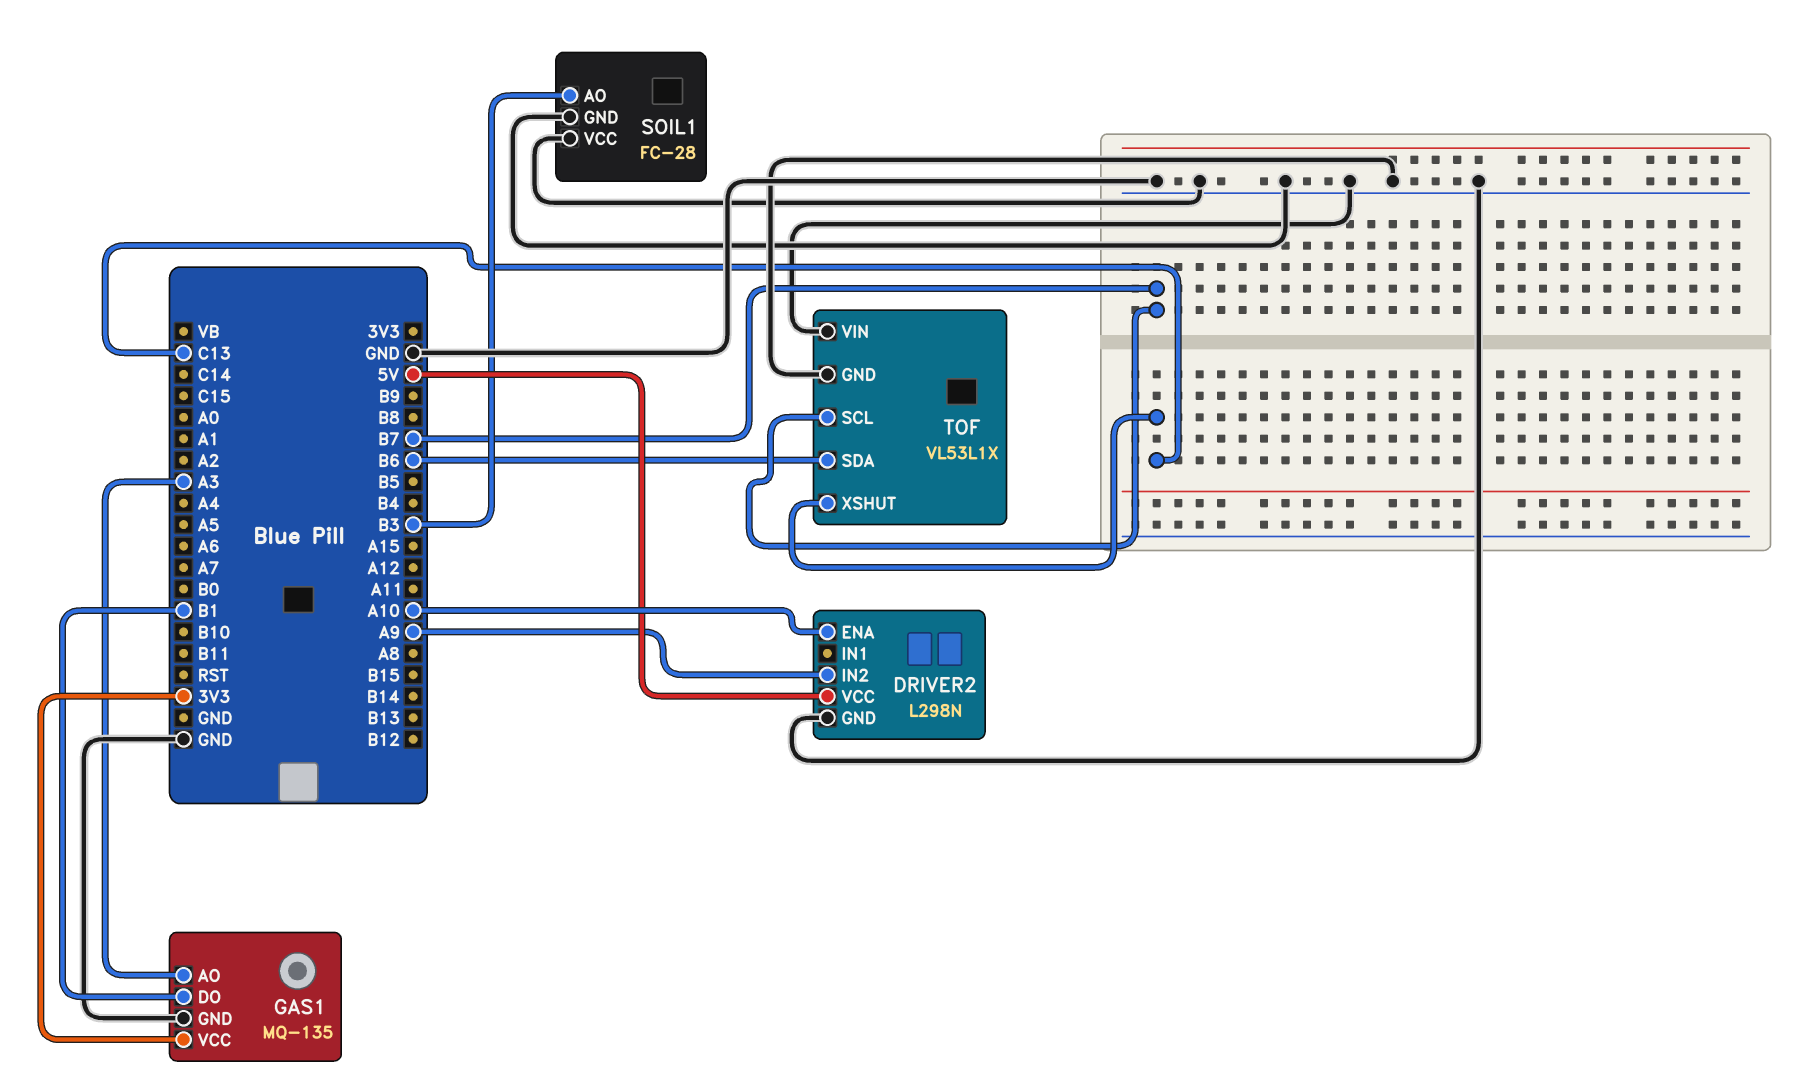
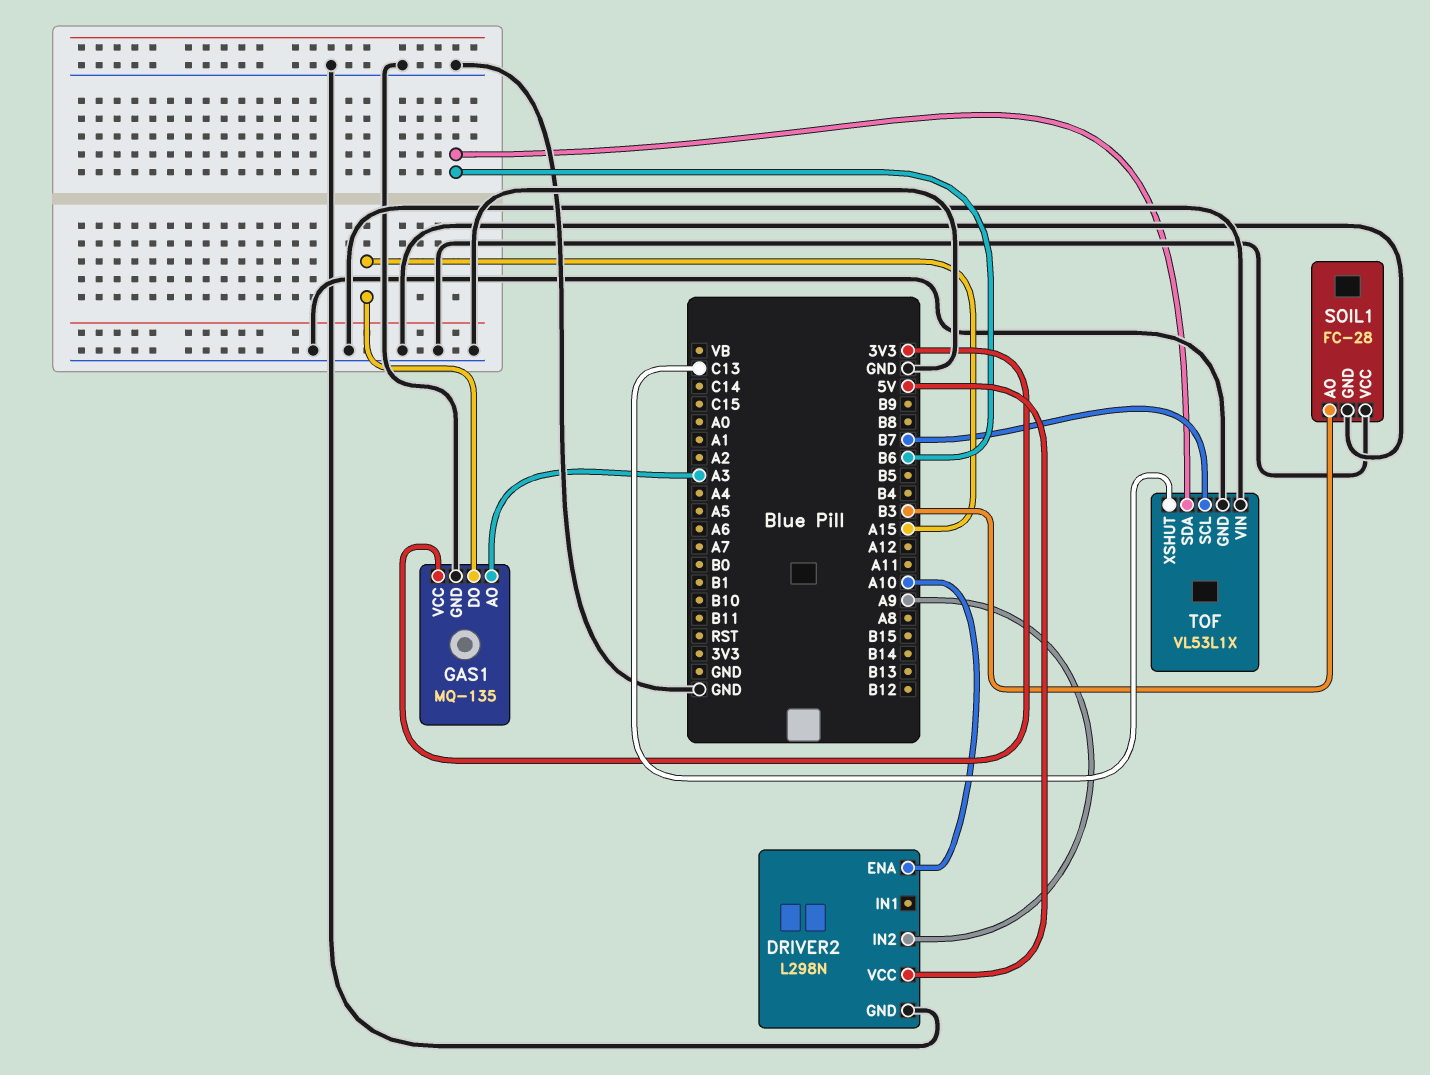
GAS1 pin DO: B1 -> A15

